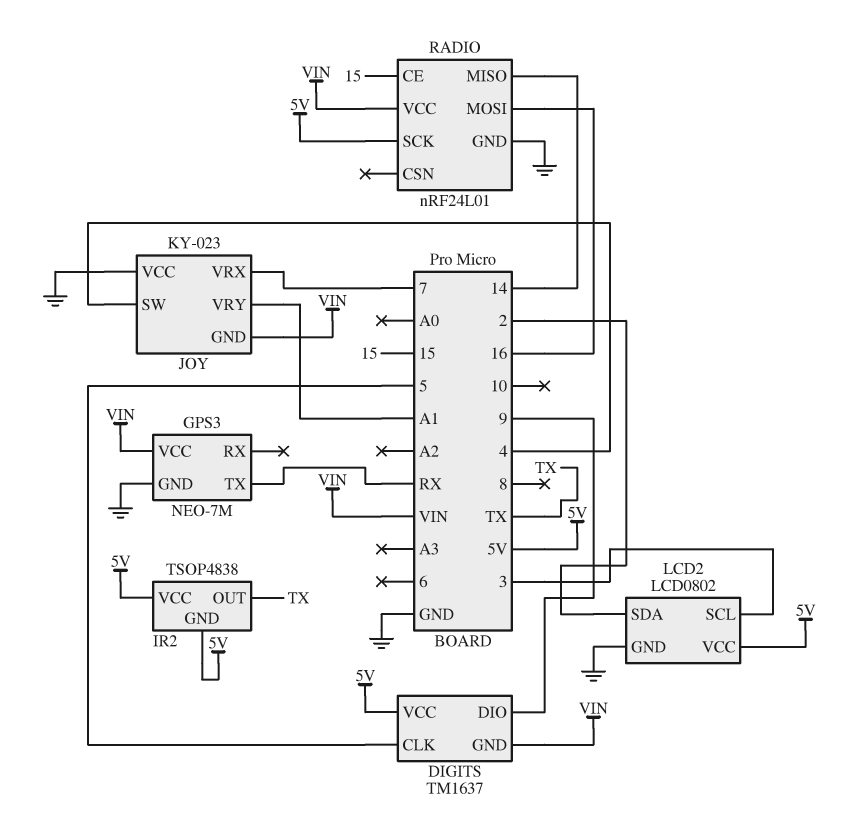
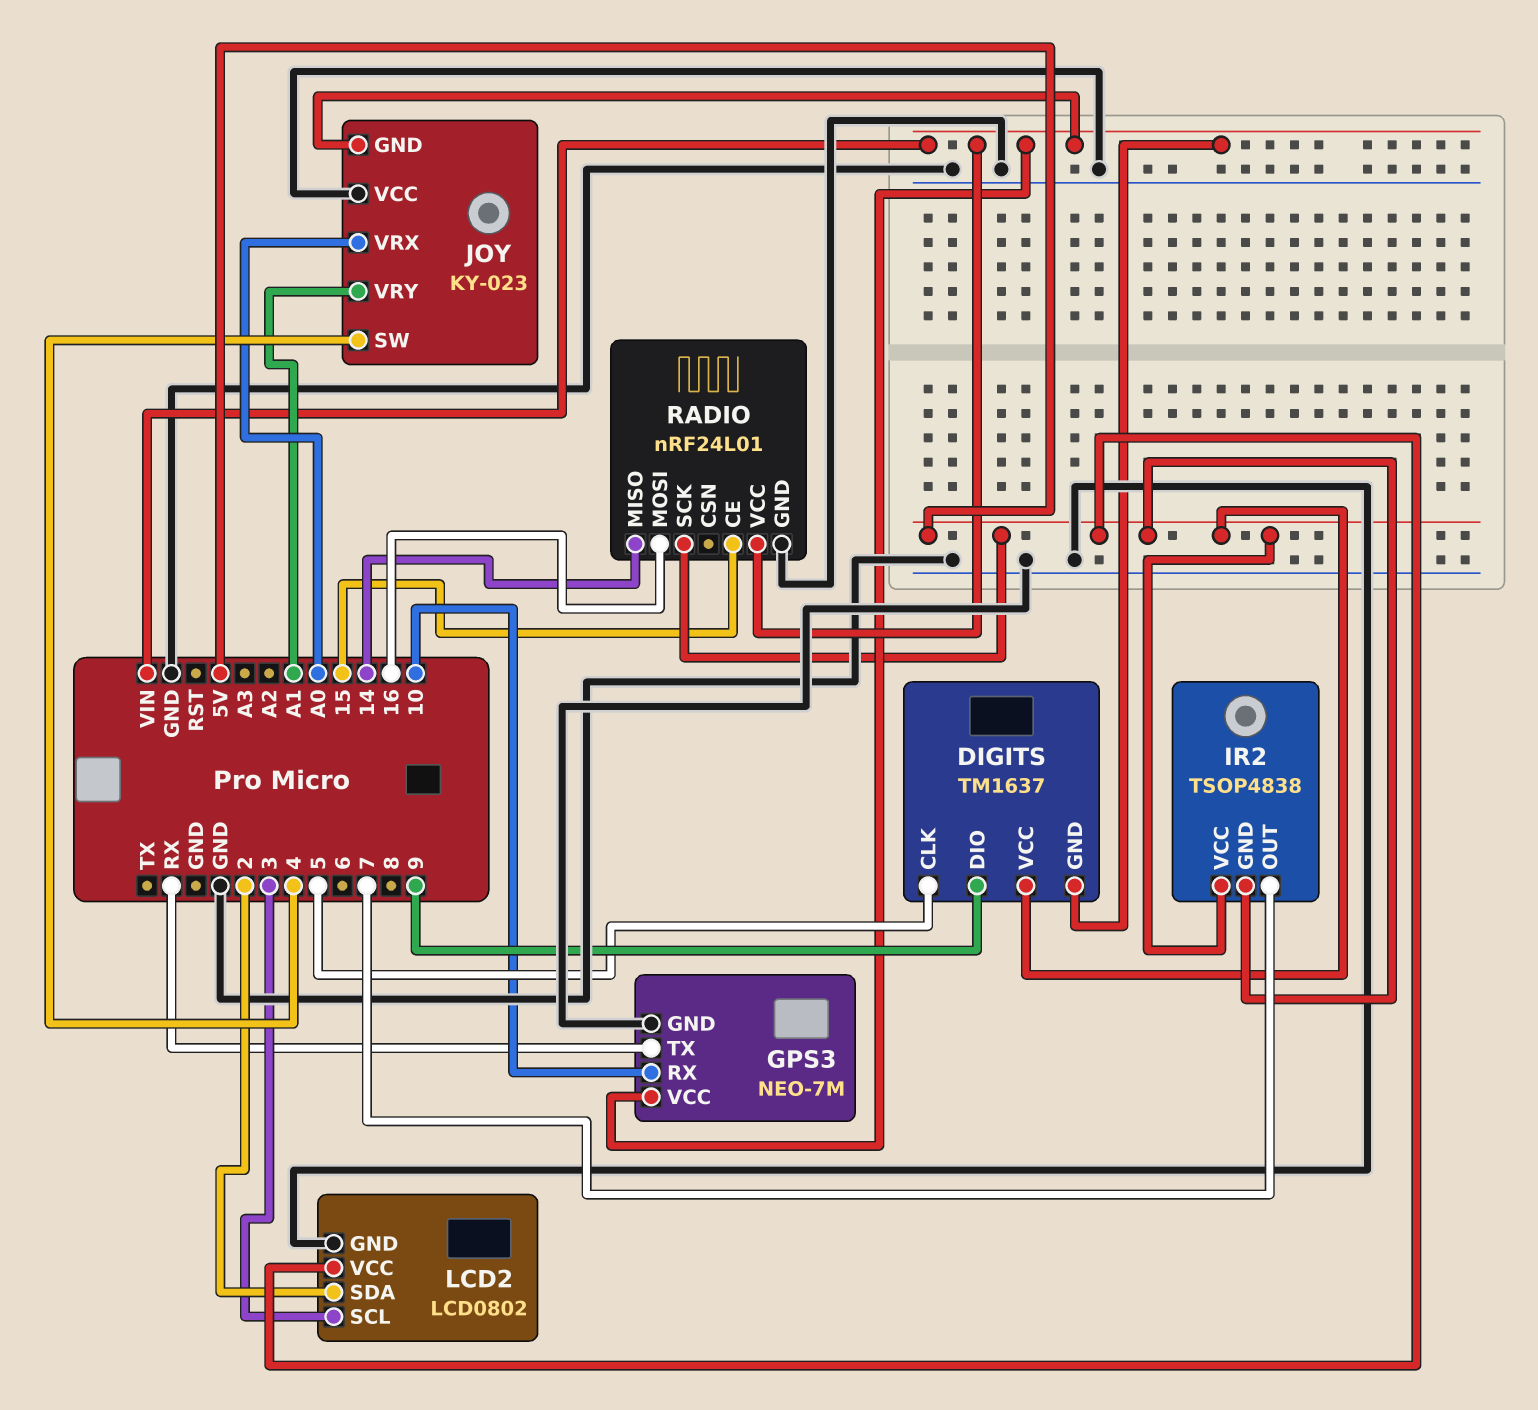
GPS3 pin RX: none -> 10
IR2 pin OUT: TX -> 7
JOY pin VRX: 7 -> A0

